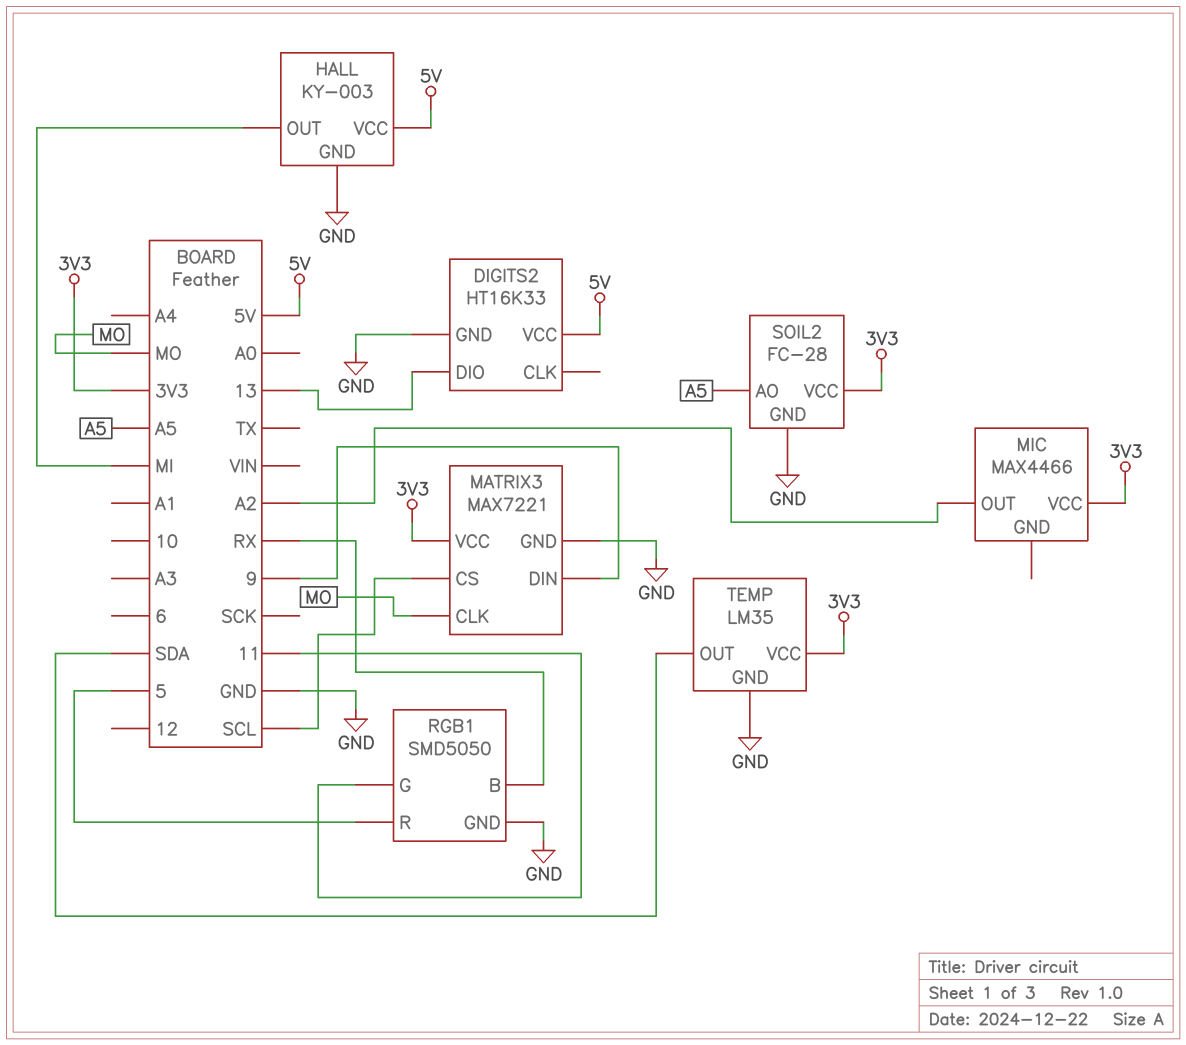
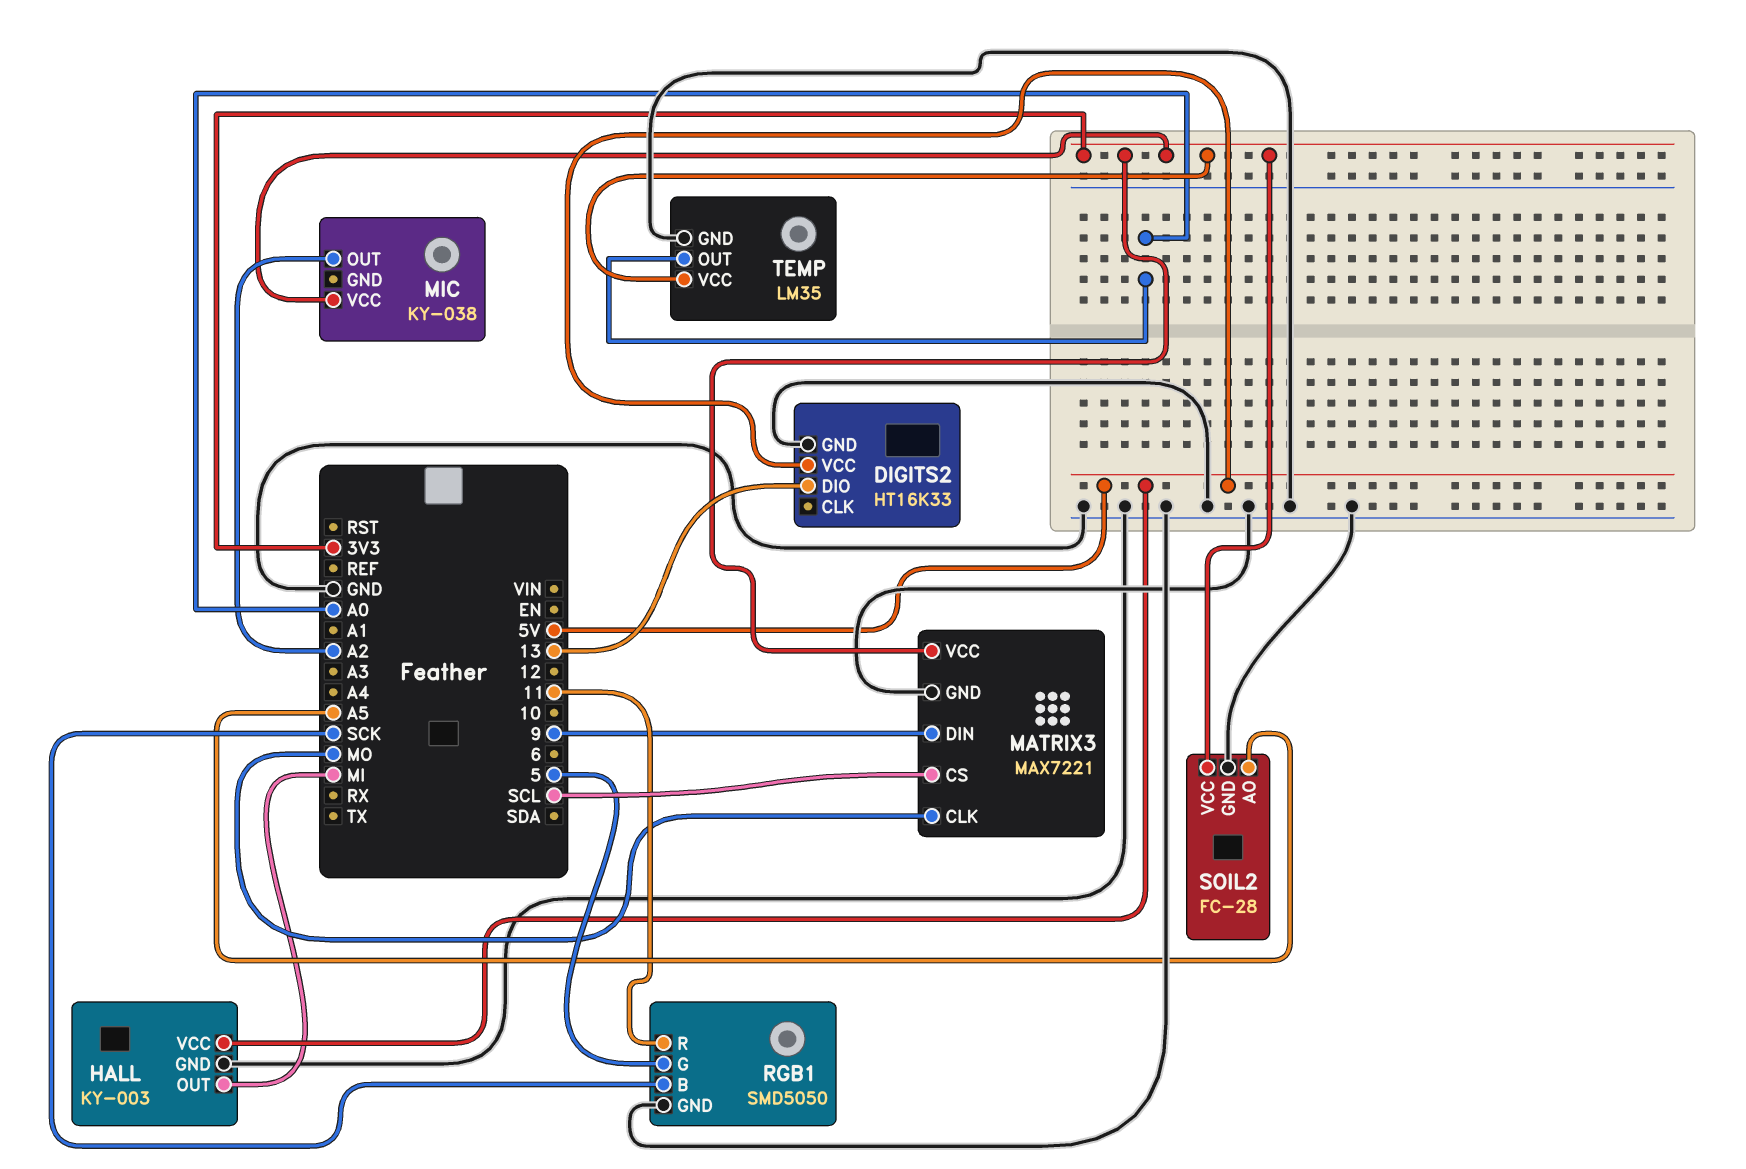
MIC: MAX4466 -> KY-038
RGB1 pin B: RX -> SCK
RGB1 pin G: 11 -> 5
RGB1 pin R: 5 -> 11
TEMP pin OUT: SDA -> A0

